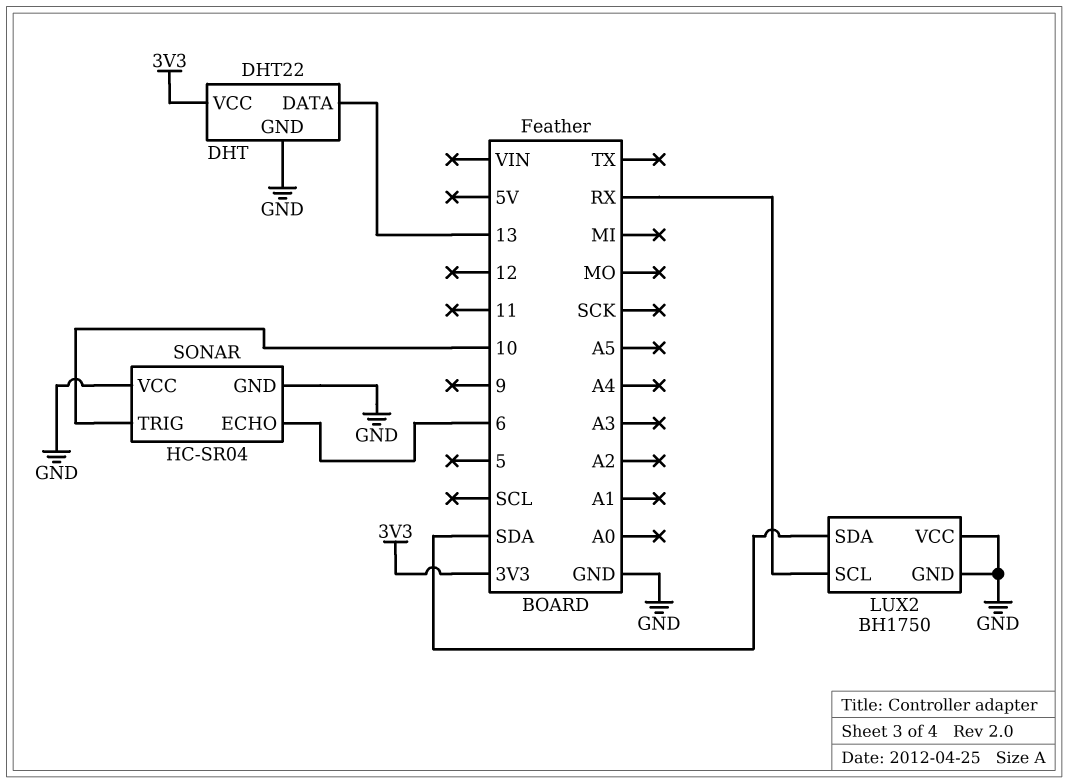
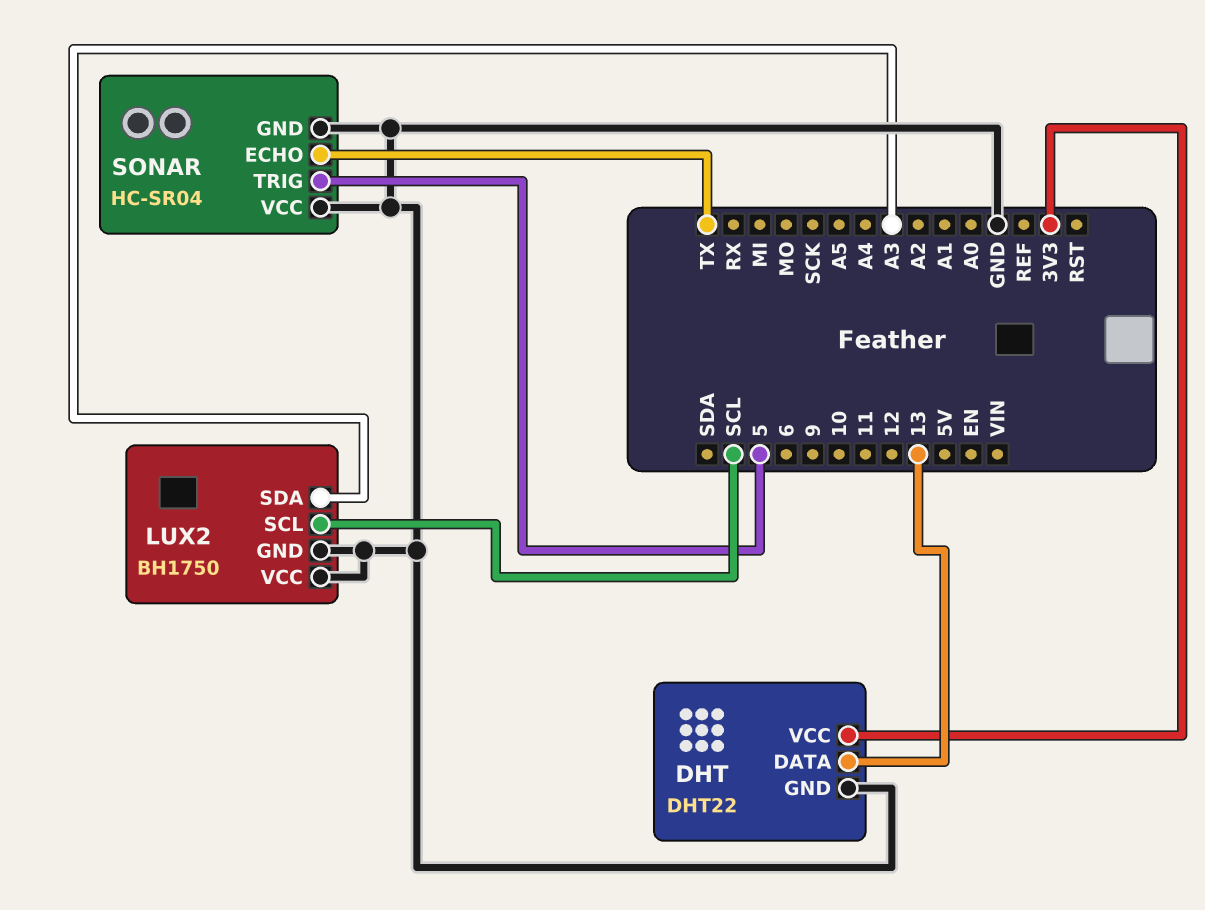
LUX2 pin SCL: RX -> SCL
LUX2 pin SDA: SDA -> A3
SONAR pin ECHO: 6 -> TX
SONAR pin TRIG: 10 -> 5

